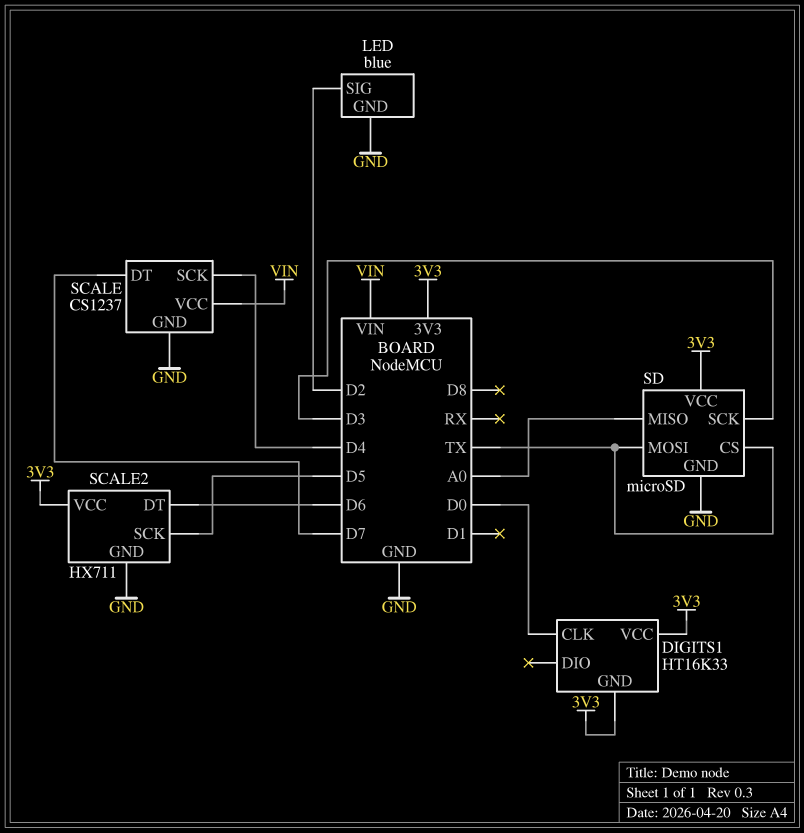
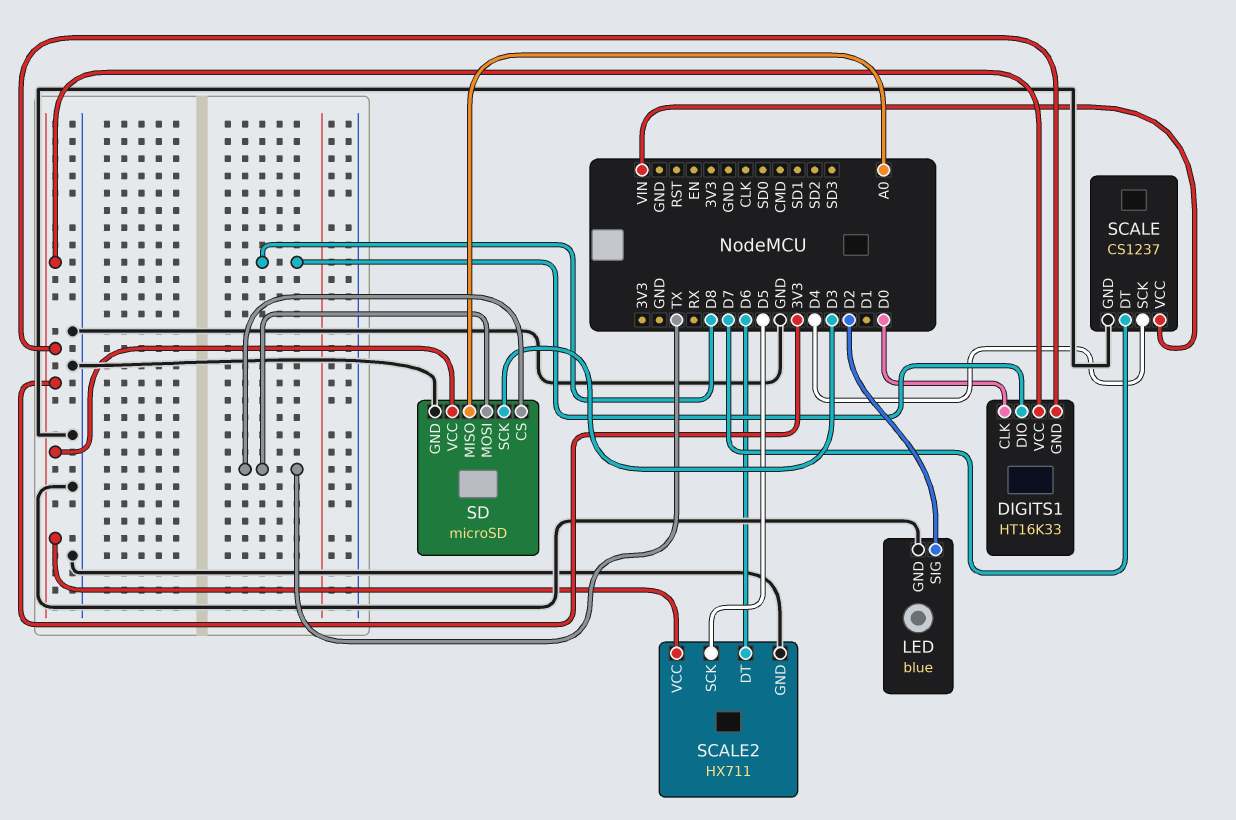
DIGITS1 pin DIO: none -> D8

